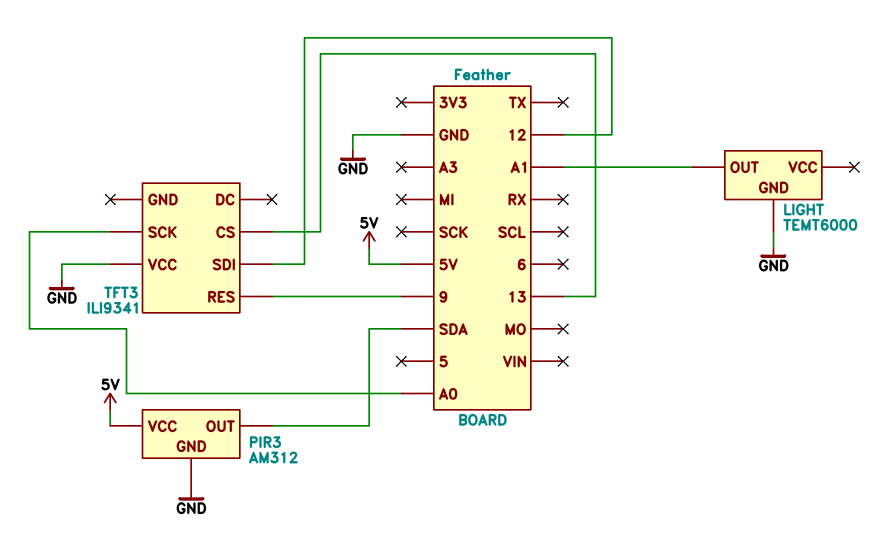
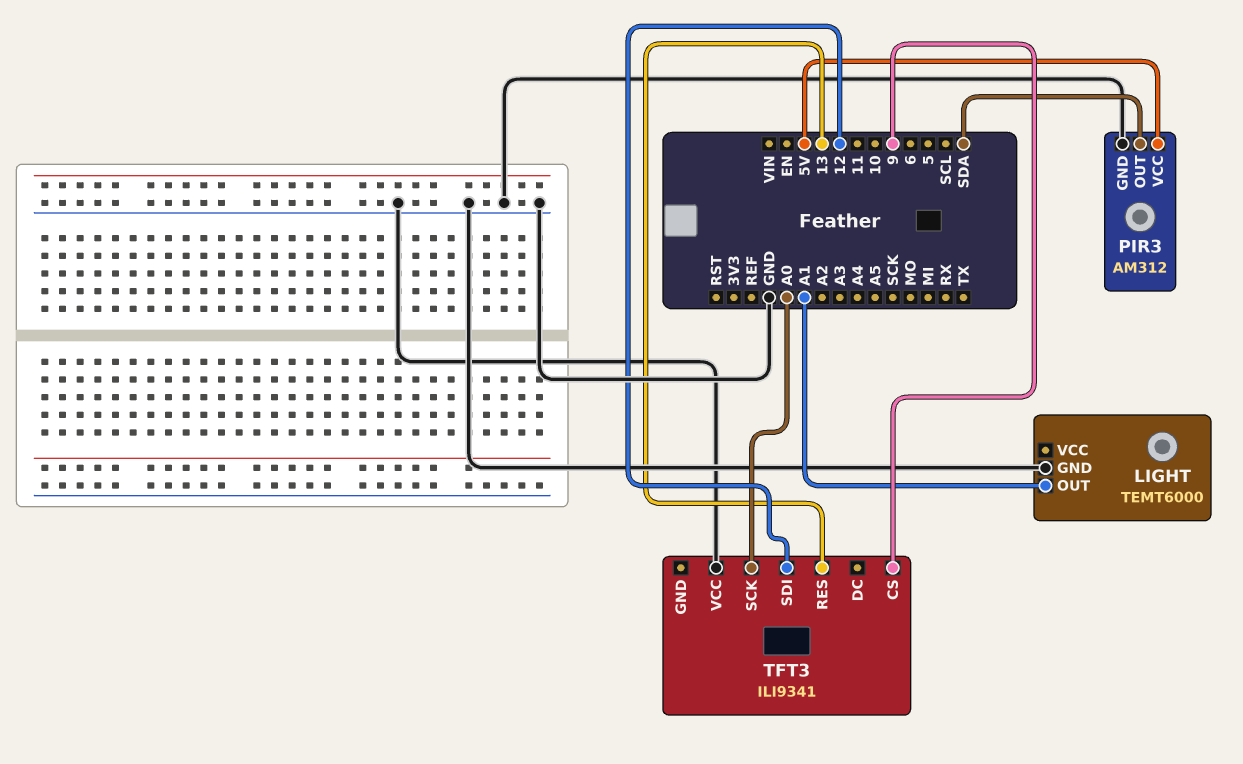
TFT3 pin CS: 13 -> 9
TFT3 pin RES: 9 -> 13

